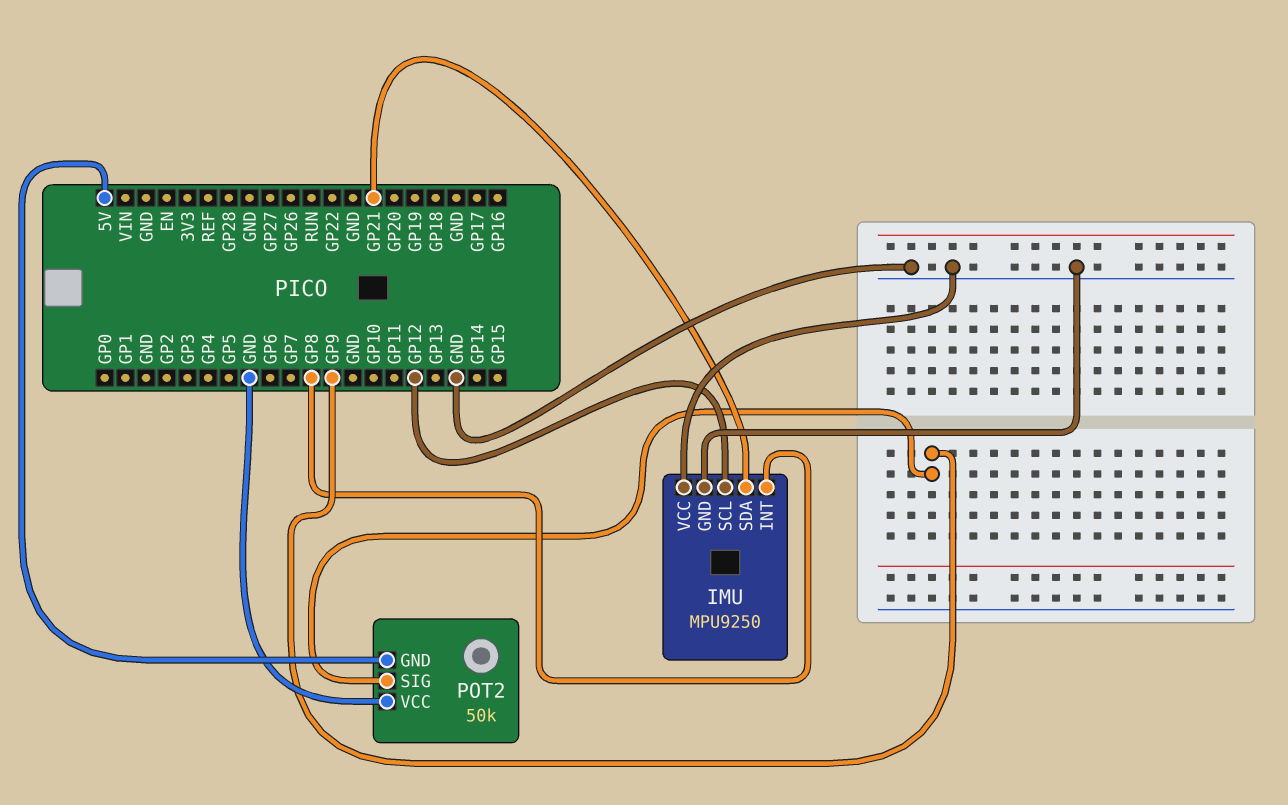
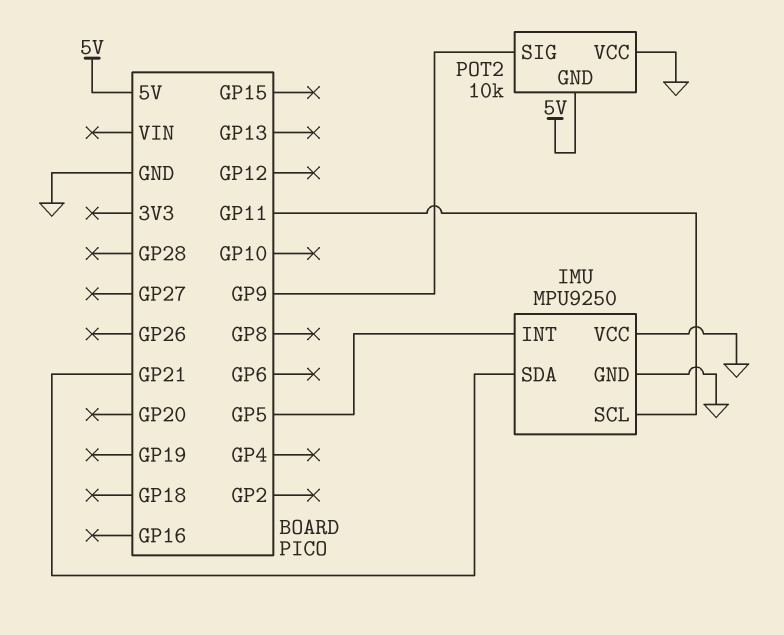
IMU pin INT: GP8 -> GP5
IMU pin SCL: GP12 -> GP11
POT2: 50k -> 10k

